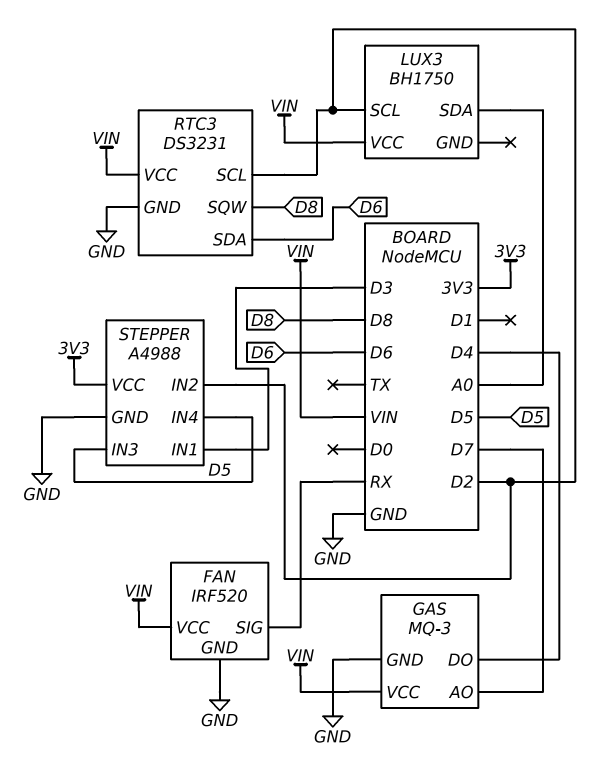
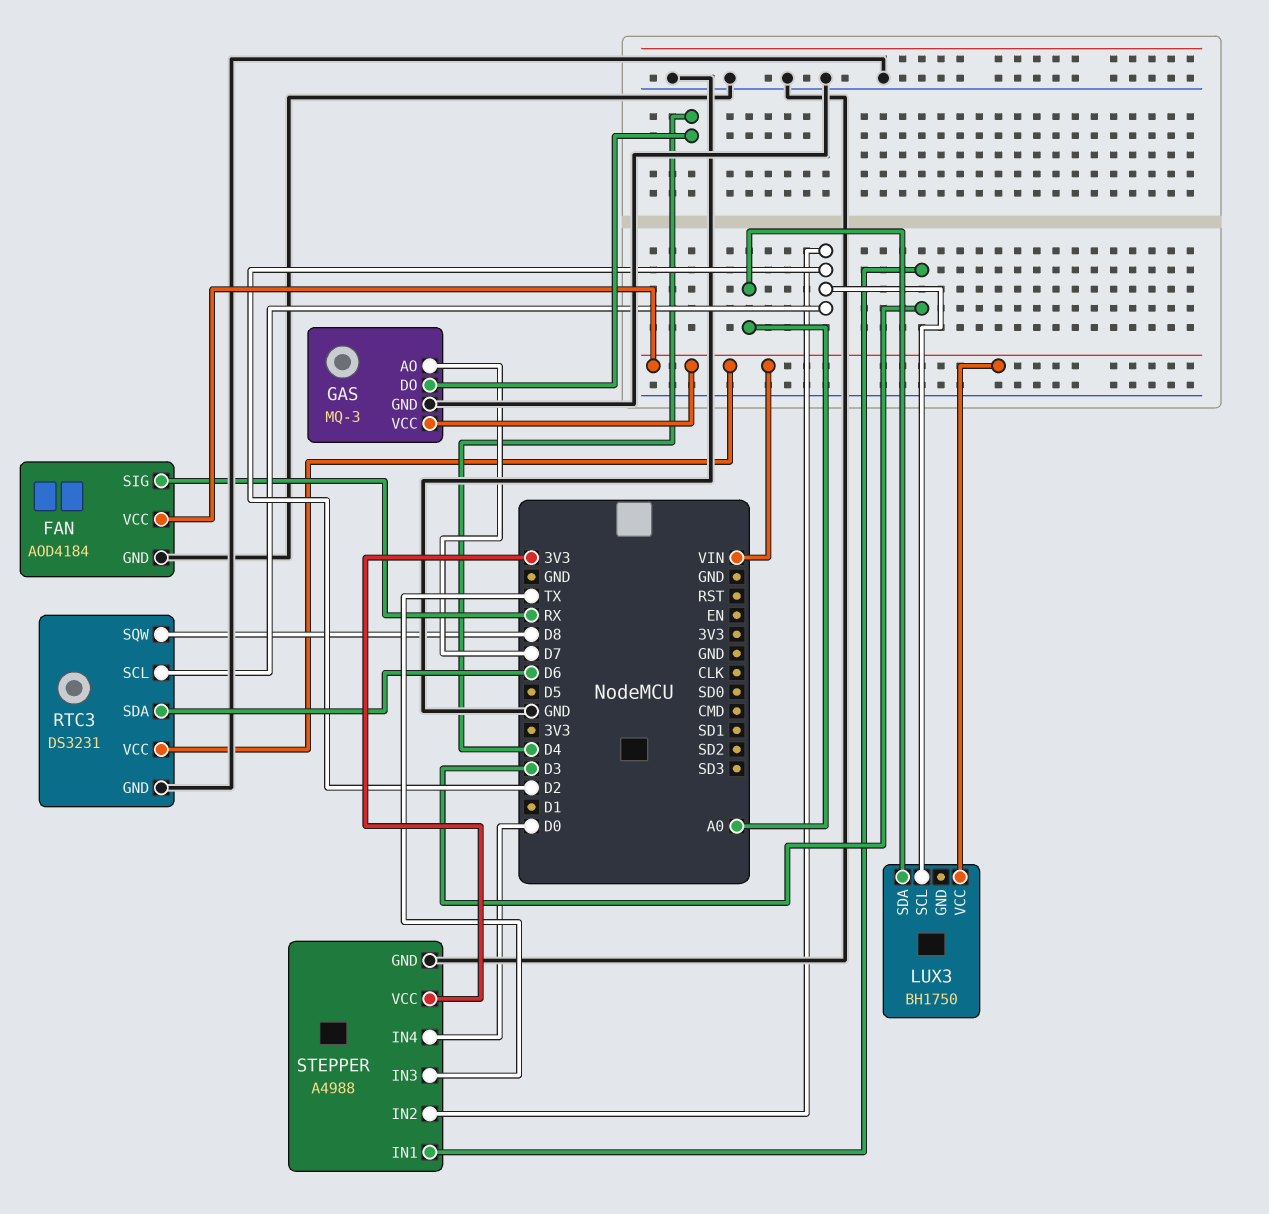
FAN: IRF520 -> AOD4184
STEPPER pin IN3: D5 -> TX
STEPPER pin IN4: D5 -> D0

